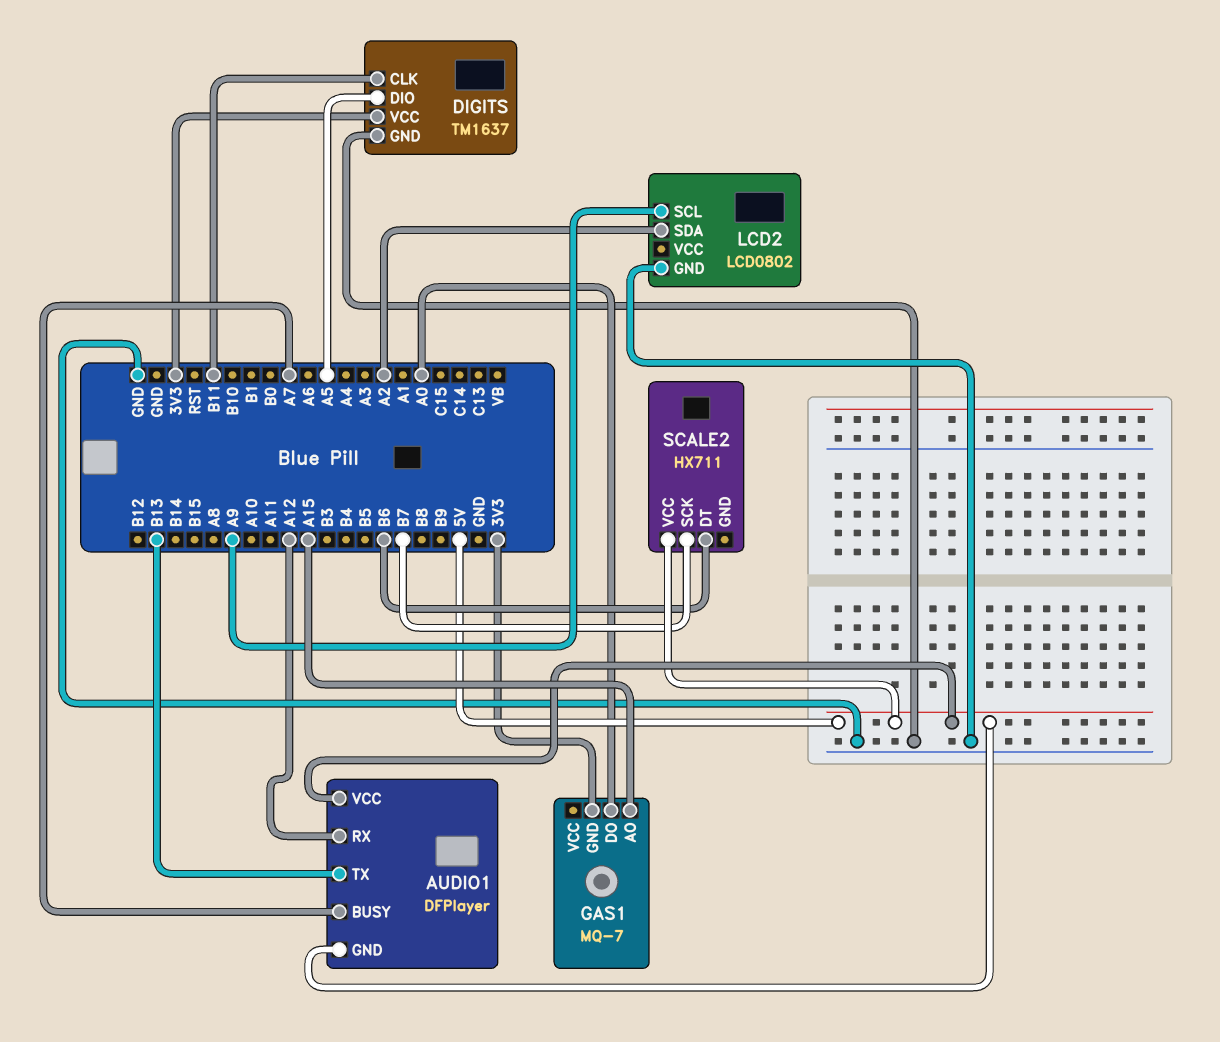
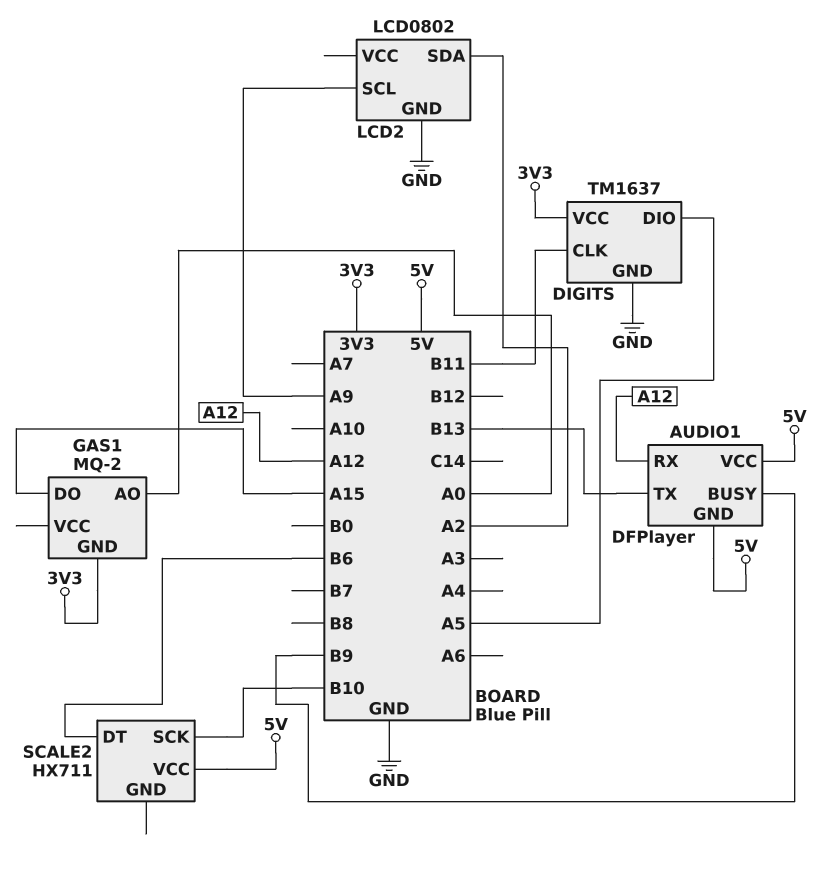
AUDIO1 pin BUSY: A7 -> B9
GAS1: MQ-7 -> MQ-2
GAS1 pin AO: A15 -> A0
GAS1 pin DO: A0 -> A15
SCALE2 pin SCK: B7 -> B10

